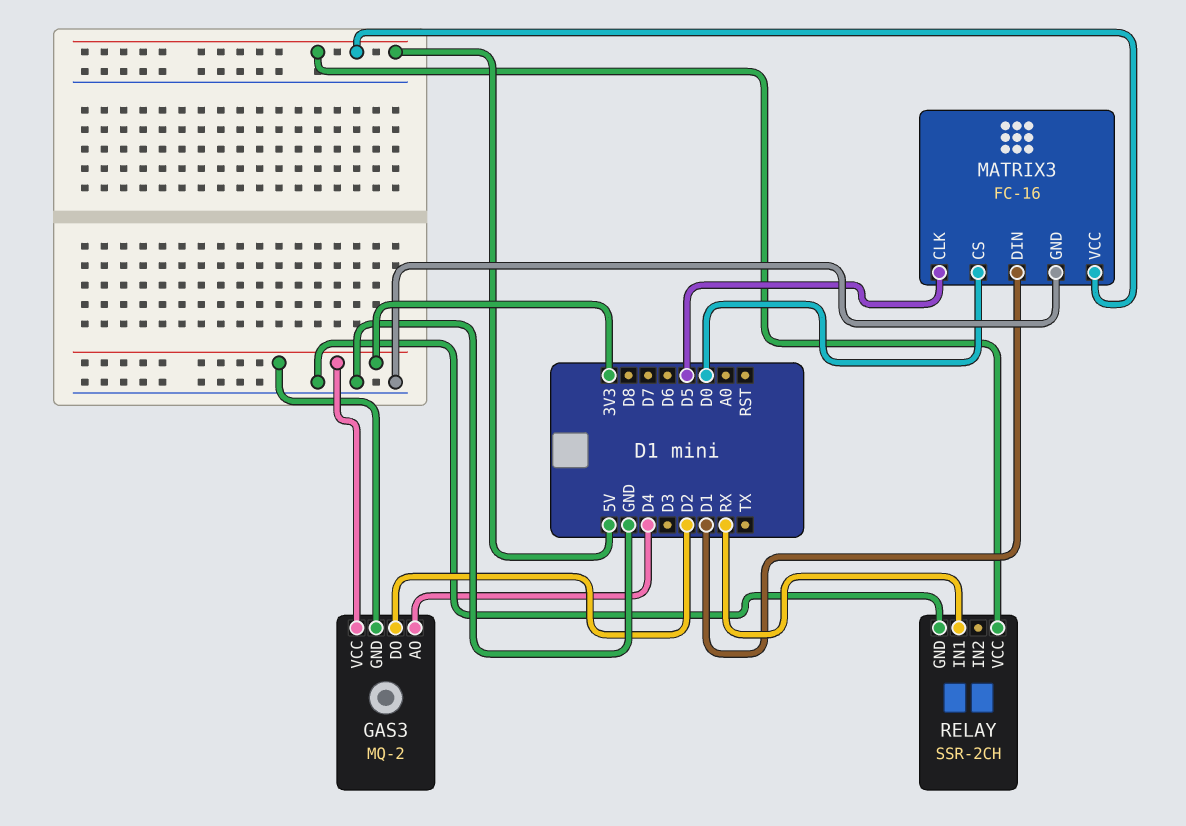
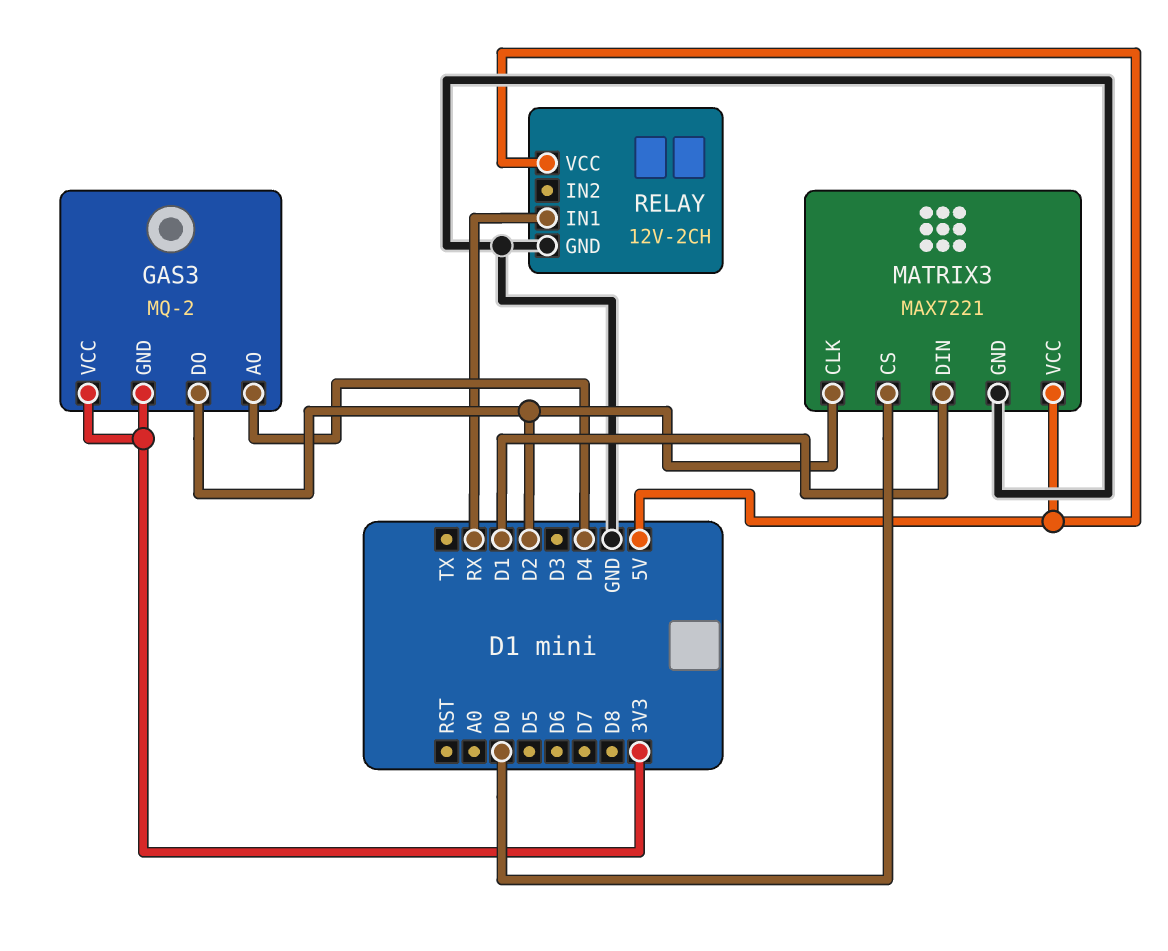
MATRIX3: FC-16 -> MAX7221
MATRIX3 pin CLK: D5 -> D2
RELAY: SSR-2CH -> 12V-2CH

